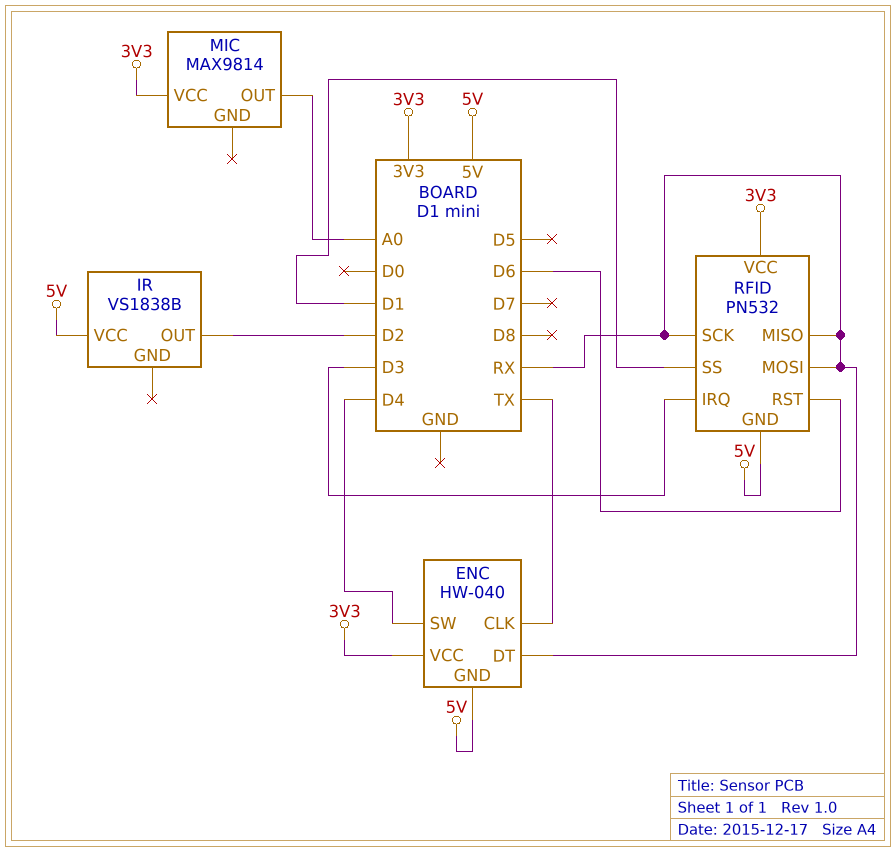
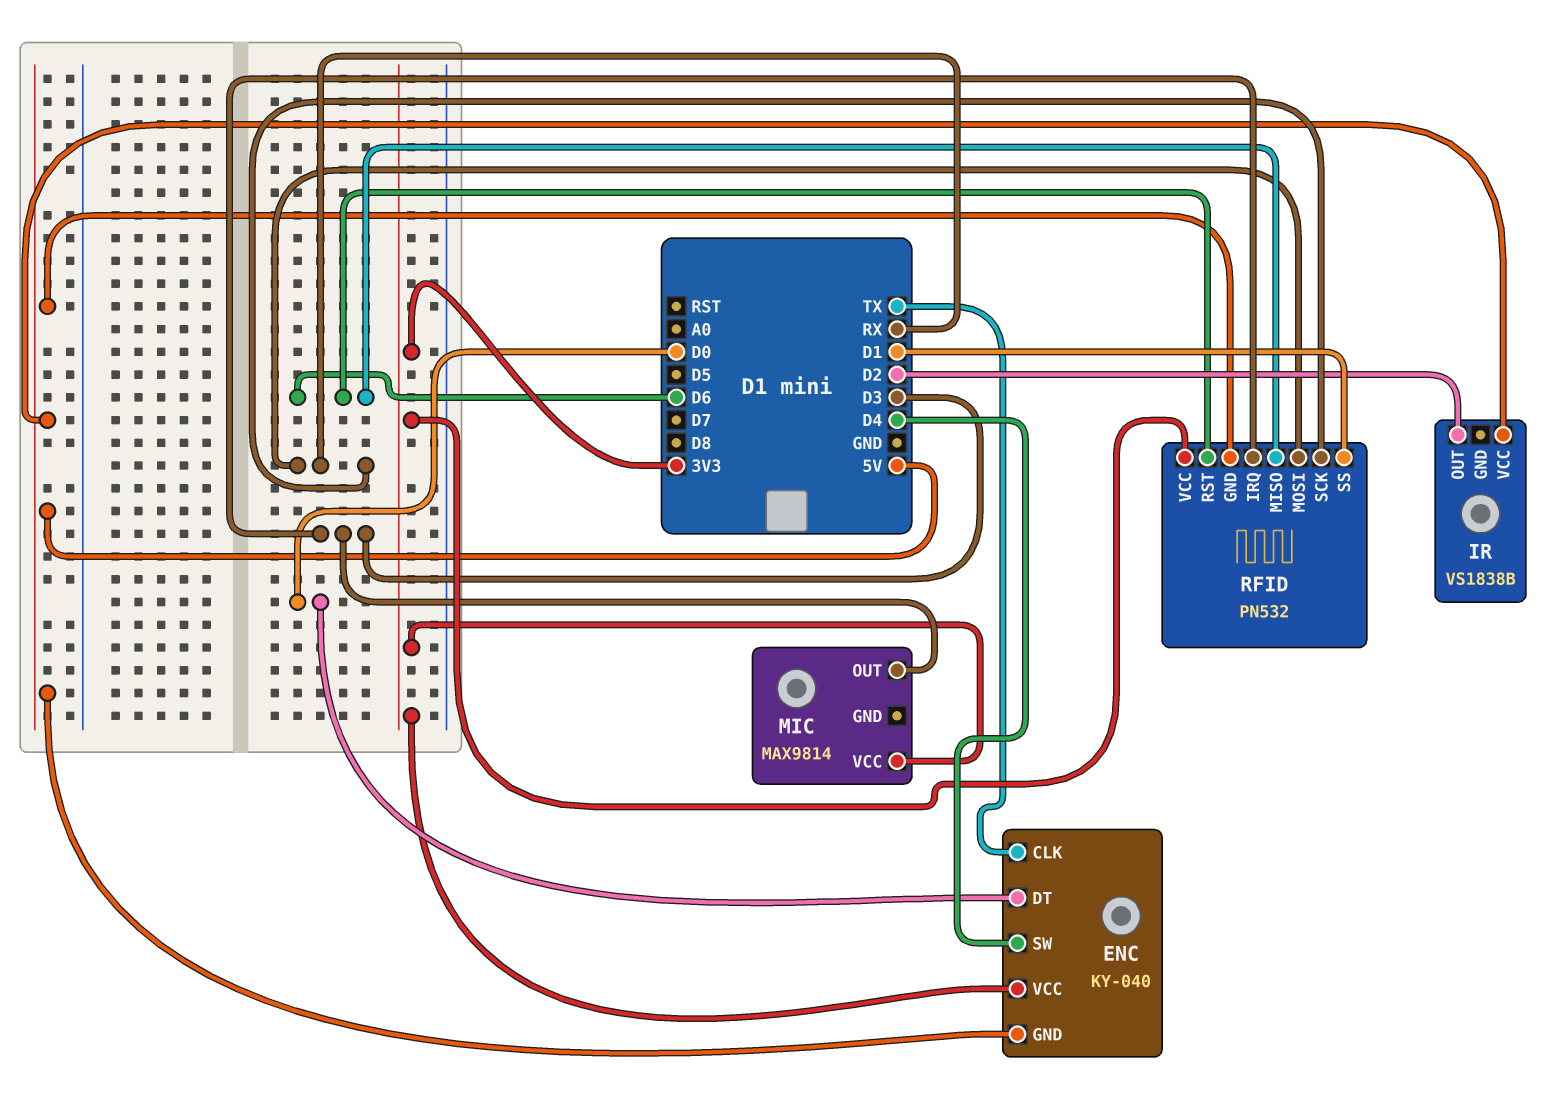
ENC: HW-040 -> KY-040
ENC pin DT: RX -> D0
MIC pin OUT: A0 -> D3
RFID pin MISO: RX -> D6

